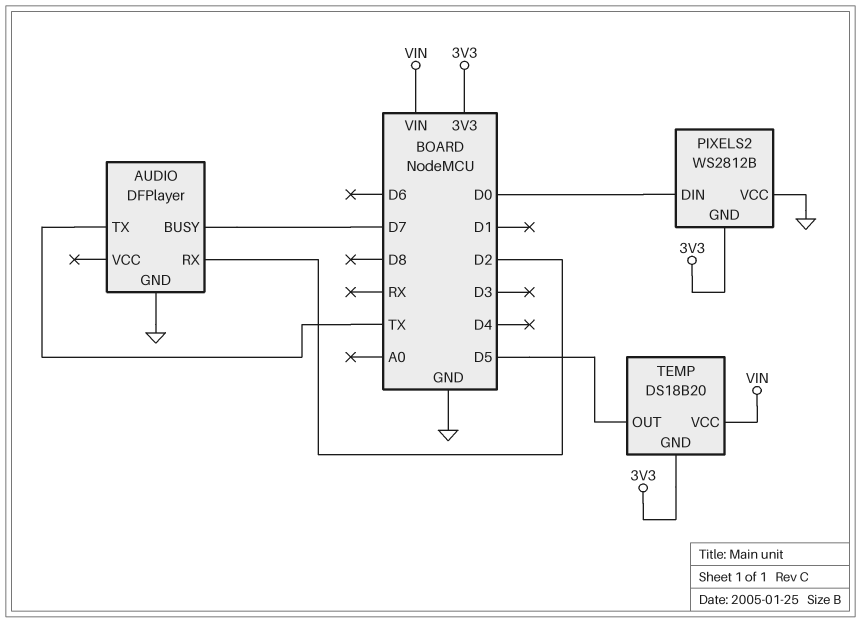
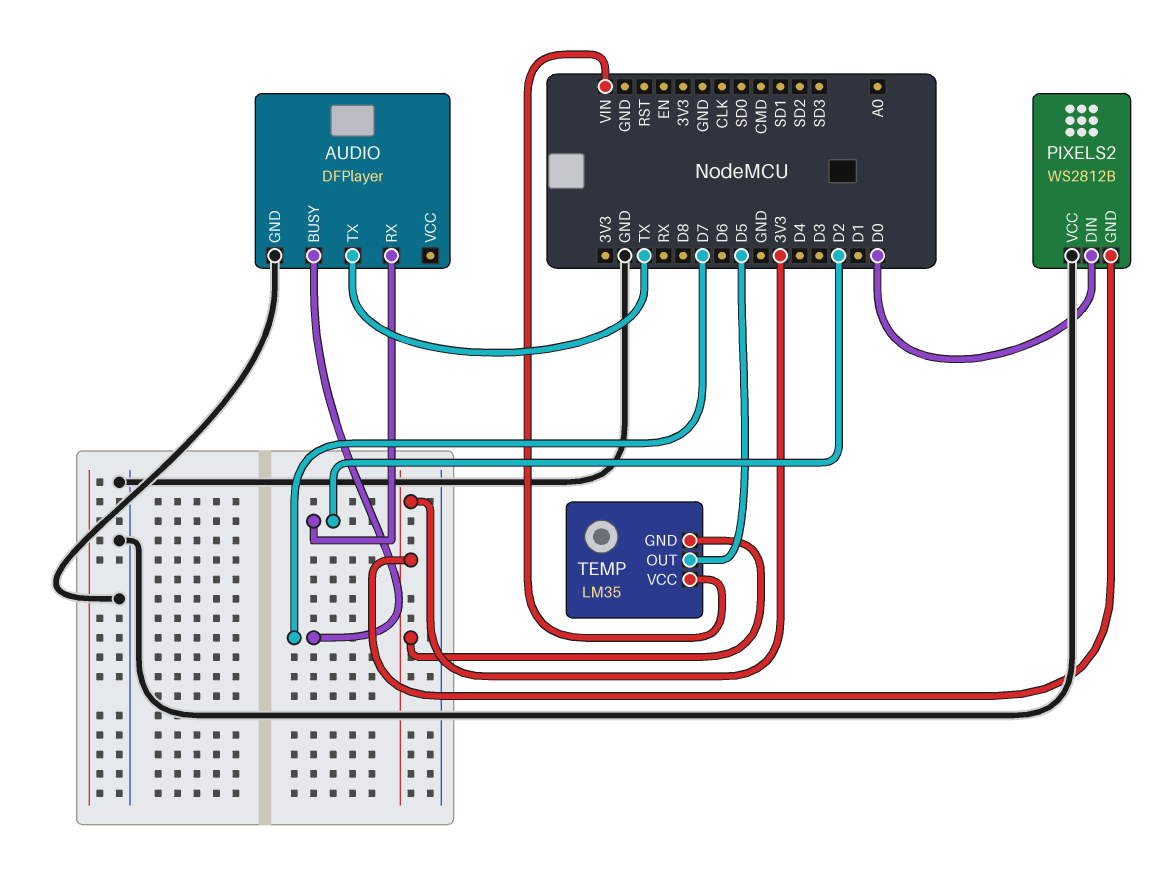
TEMP: DS18B20 -> LM35

